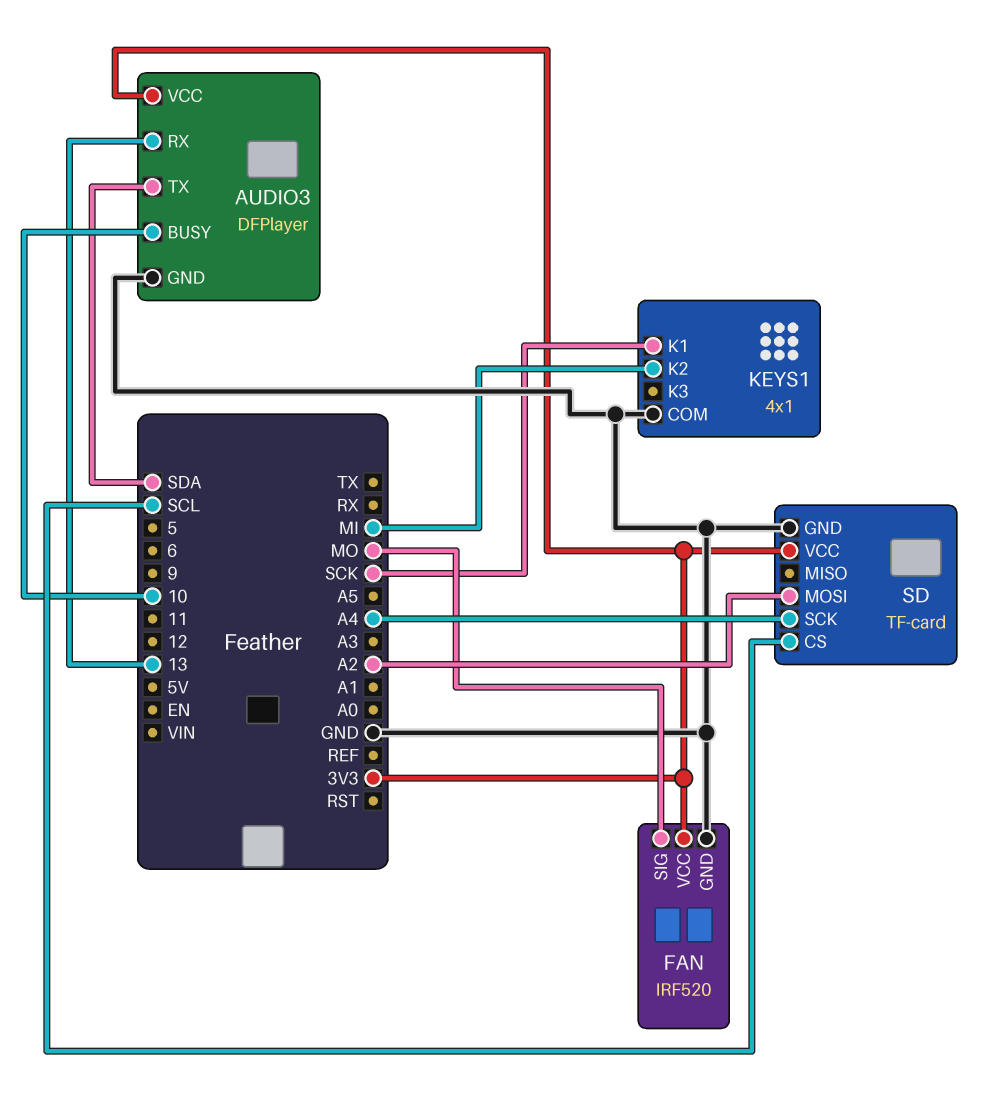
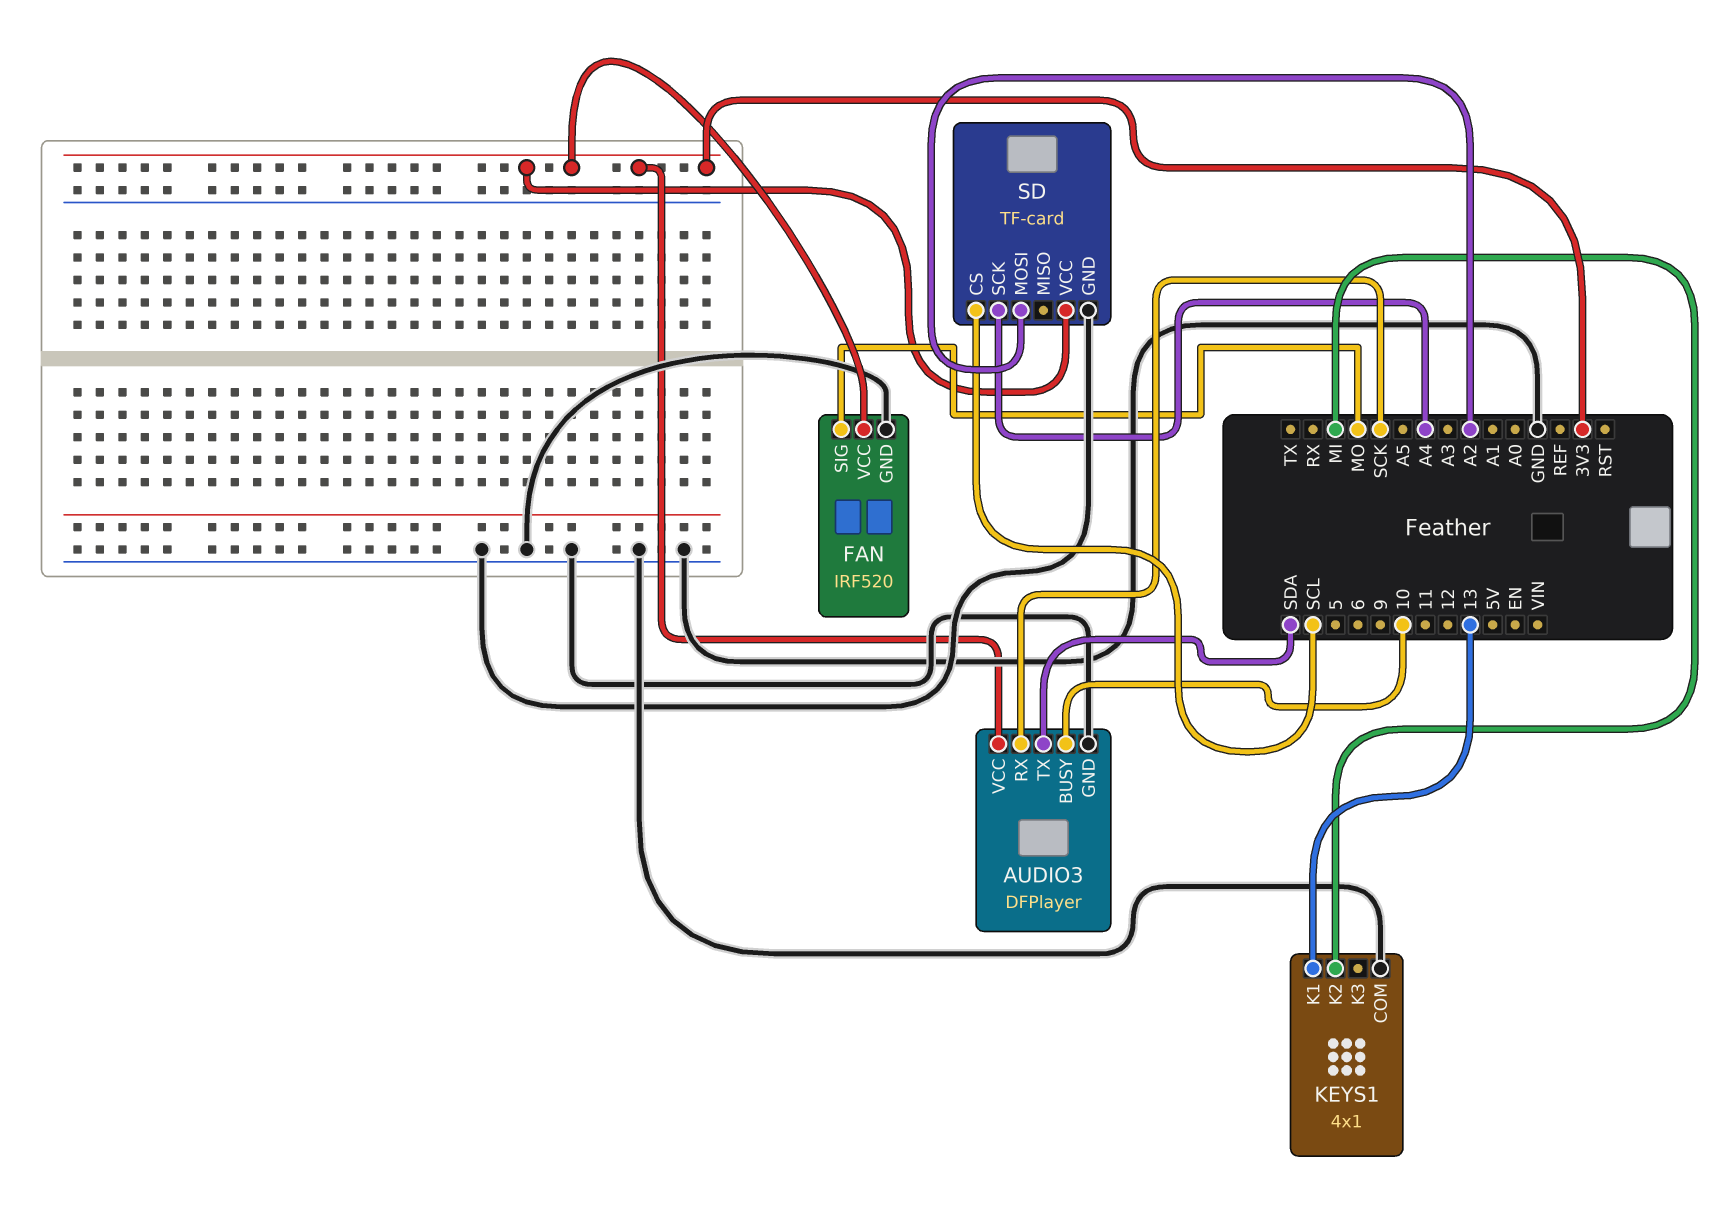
AUDIO3 pin RX: 13 -> SCK
KEYS1 pin K1: SCK -> 13

